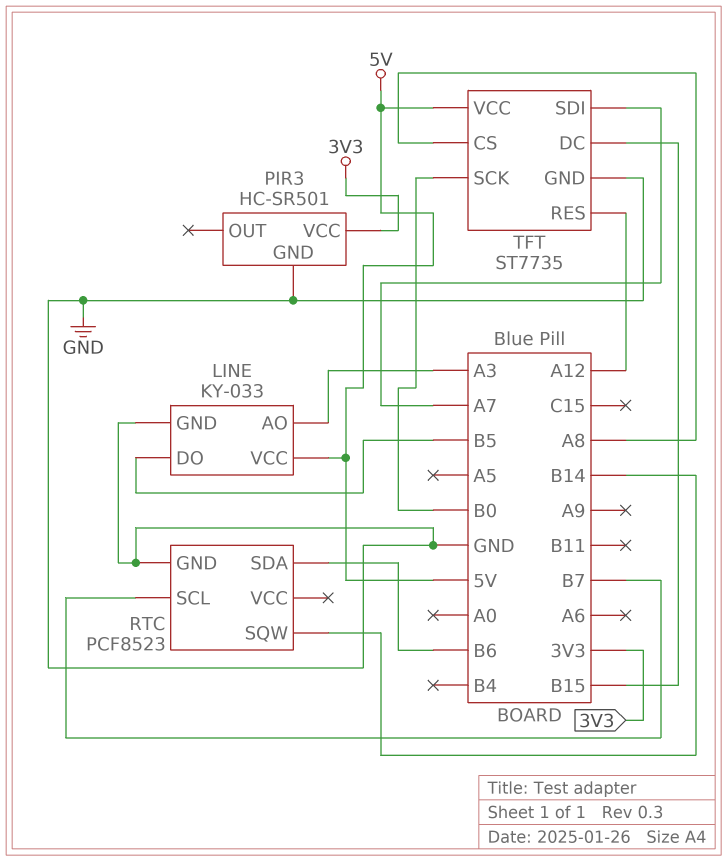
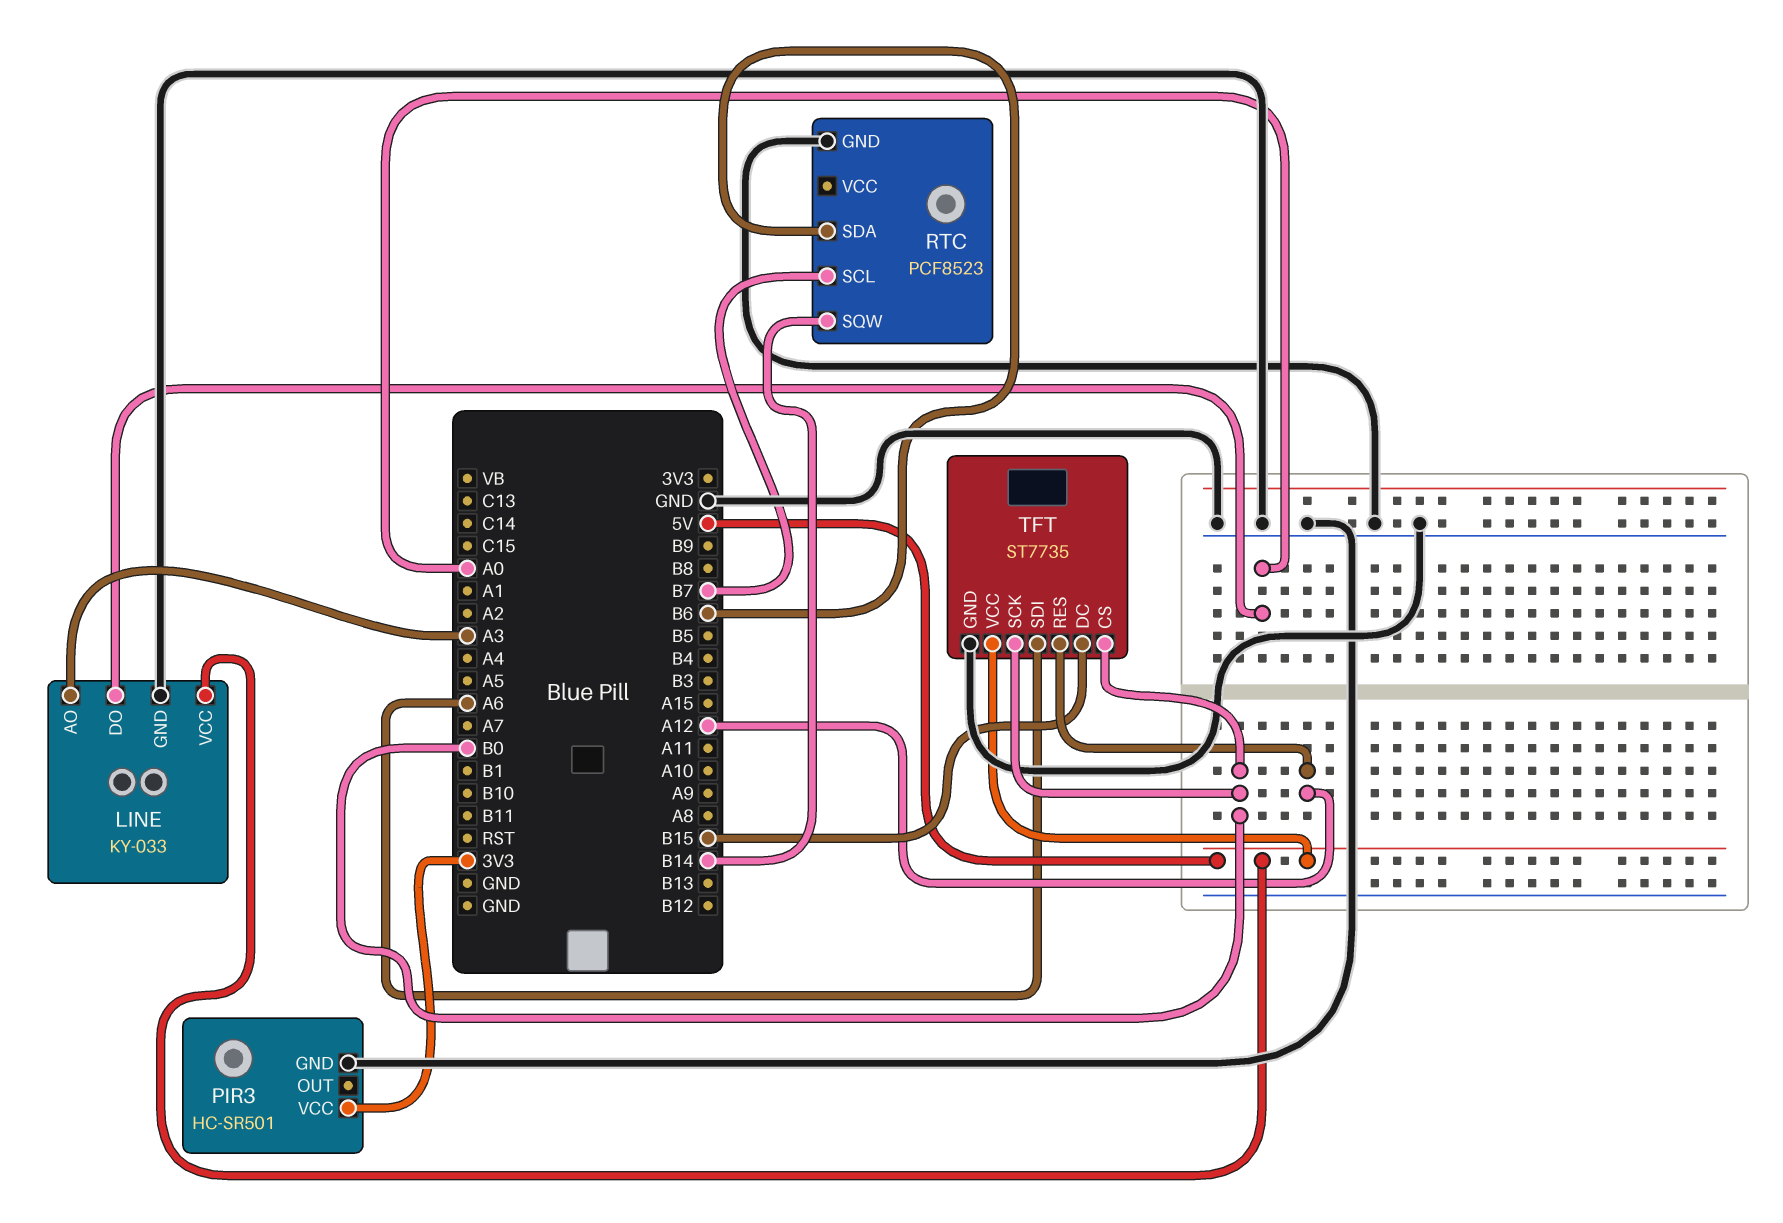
LINE pin DO: B5 -> A0
TFT pin CS: A8 -> B0
TFT pin SDI: A7 -> A6

